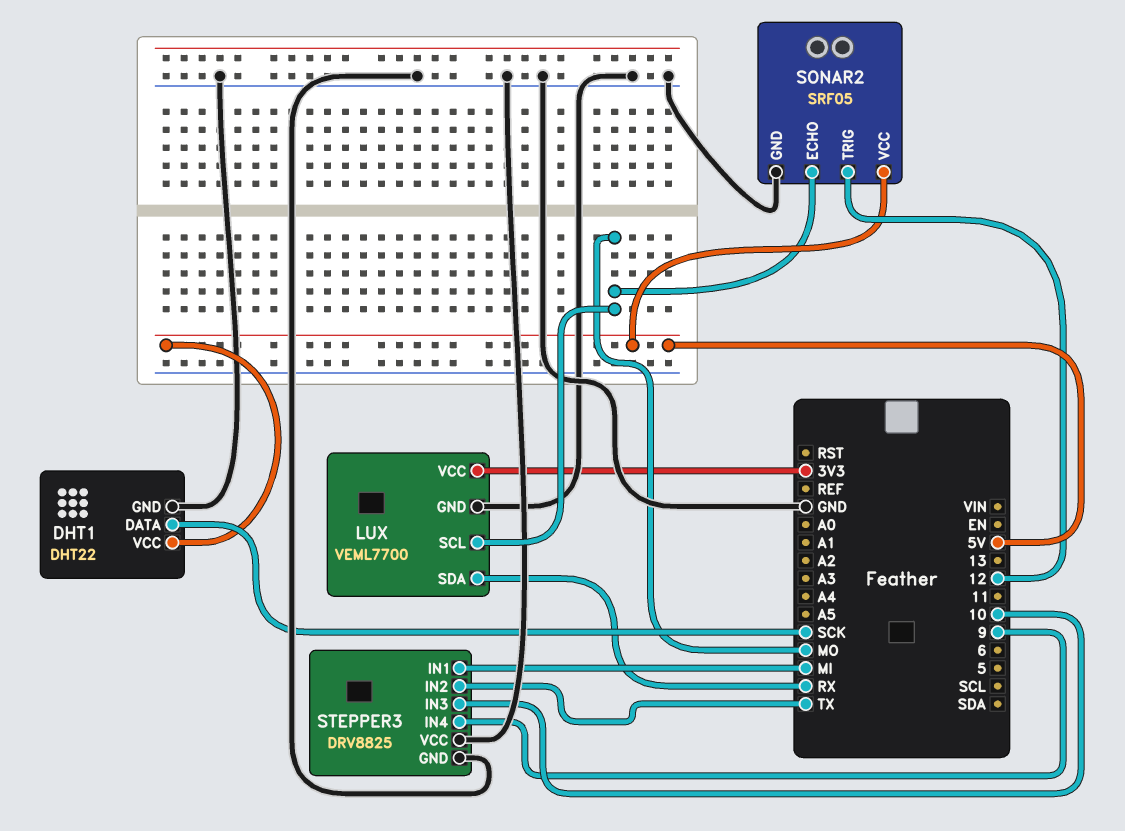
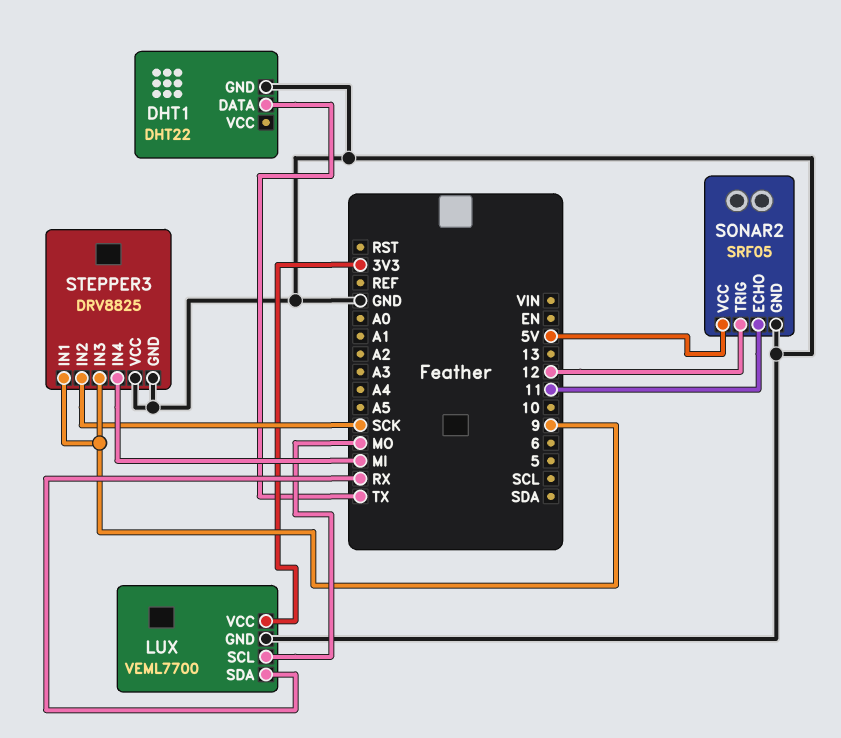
DHT1 pin DATA: SCK -> TX
DHT1 pin VCC: 5V -> none
SONAR2 pin ECHO: MO -> 11
STEPPER3 pin IN1: MI -> 9
STEPPER3 pin IN2: TX -> SCK
STEPPER3 pin IN3: 10 -> 9
STEPPER3 pin IN4: 9 -> MI

